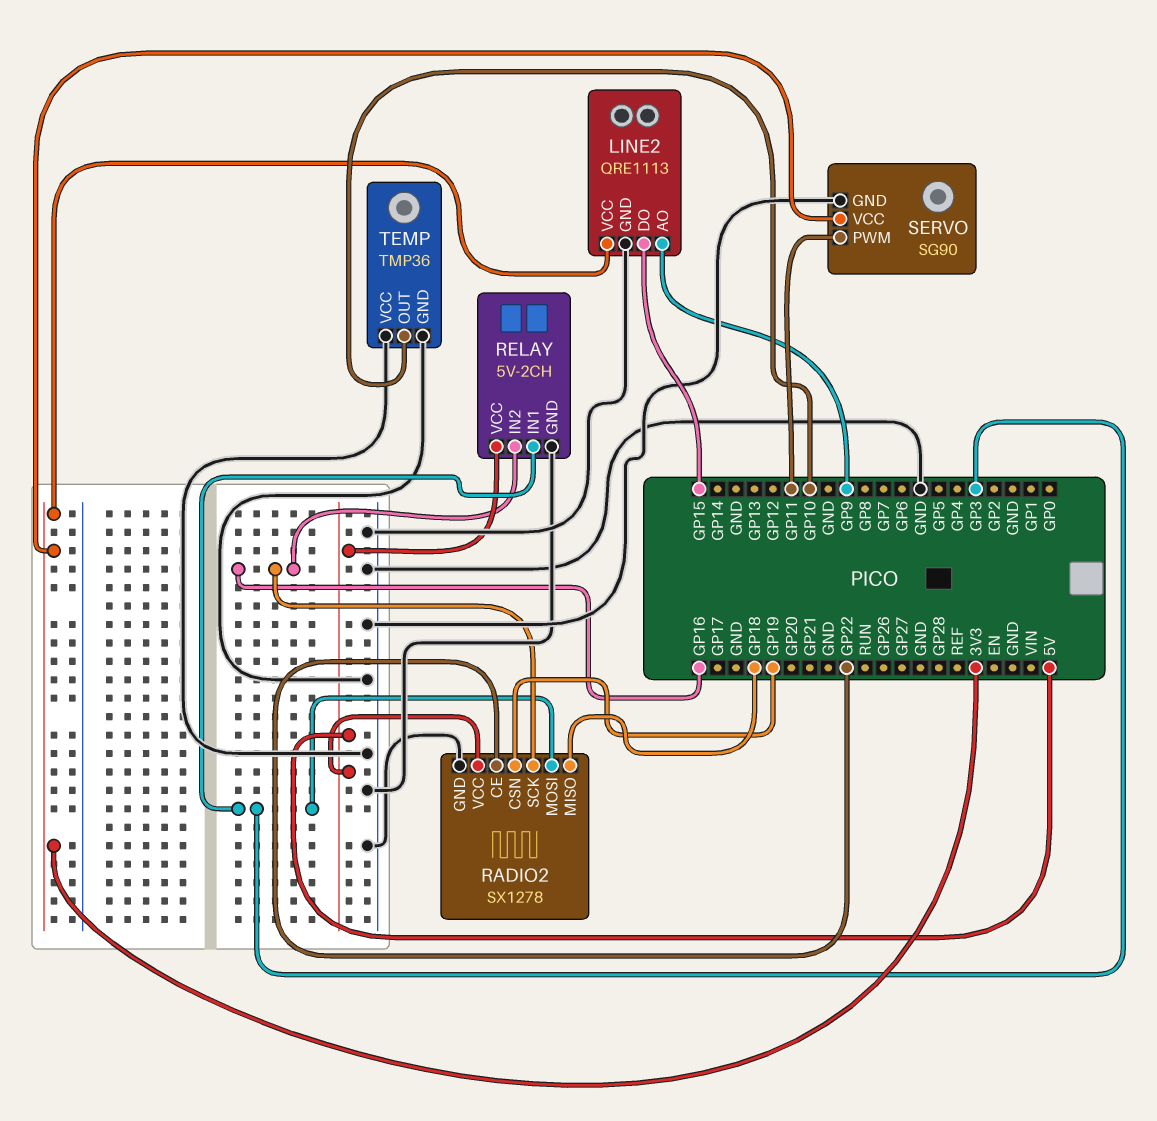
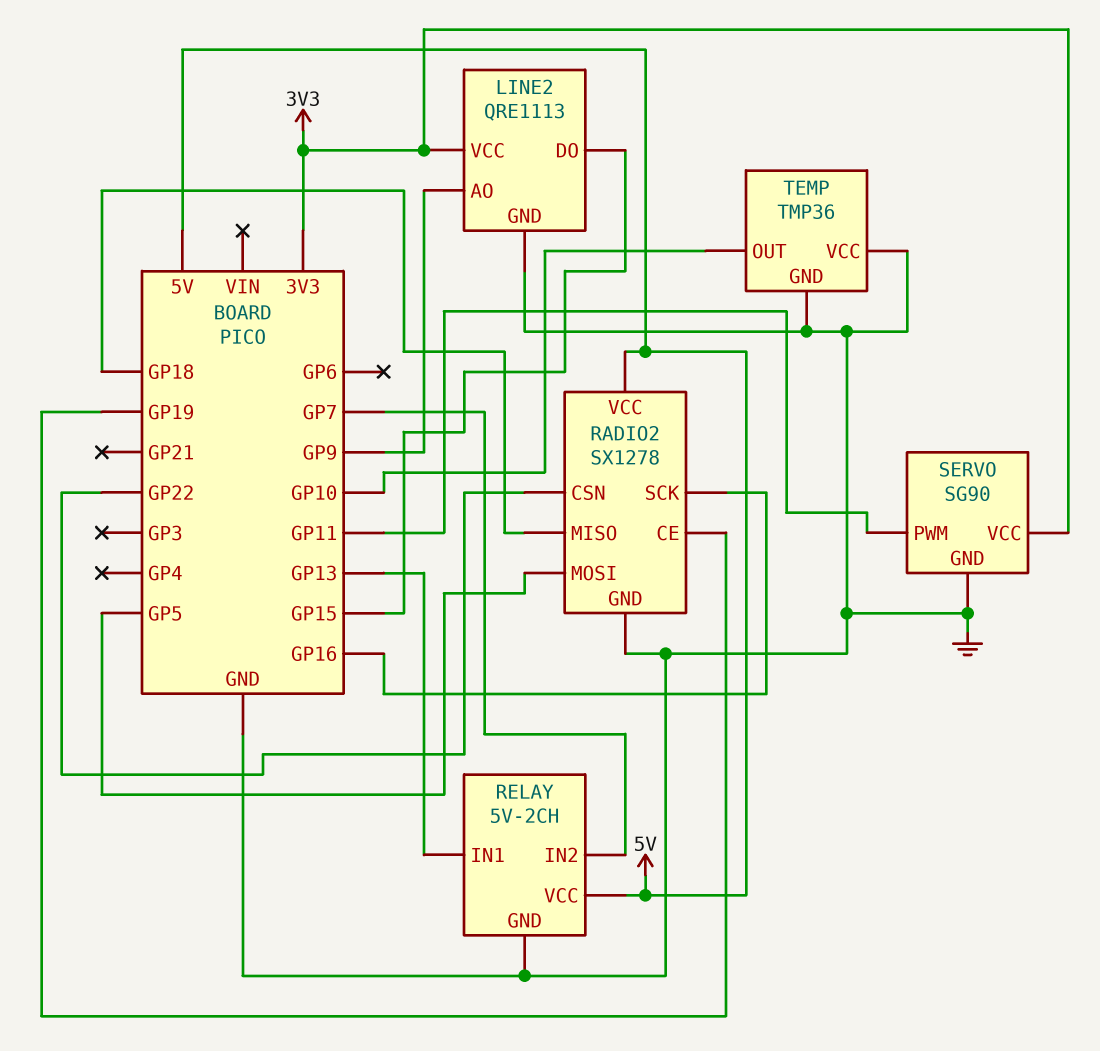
RADIO2 pin CE: GP22 -> GP19
RADIO2 pin CSN: GP19 -> GP22
RADIO2 pin MOSI: GP3 -> GP5
RELAY pin IN1: GP3 -> GP13
RELAY pin IN2: GP16 -> GP7

